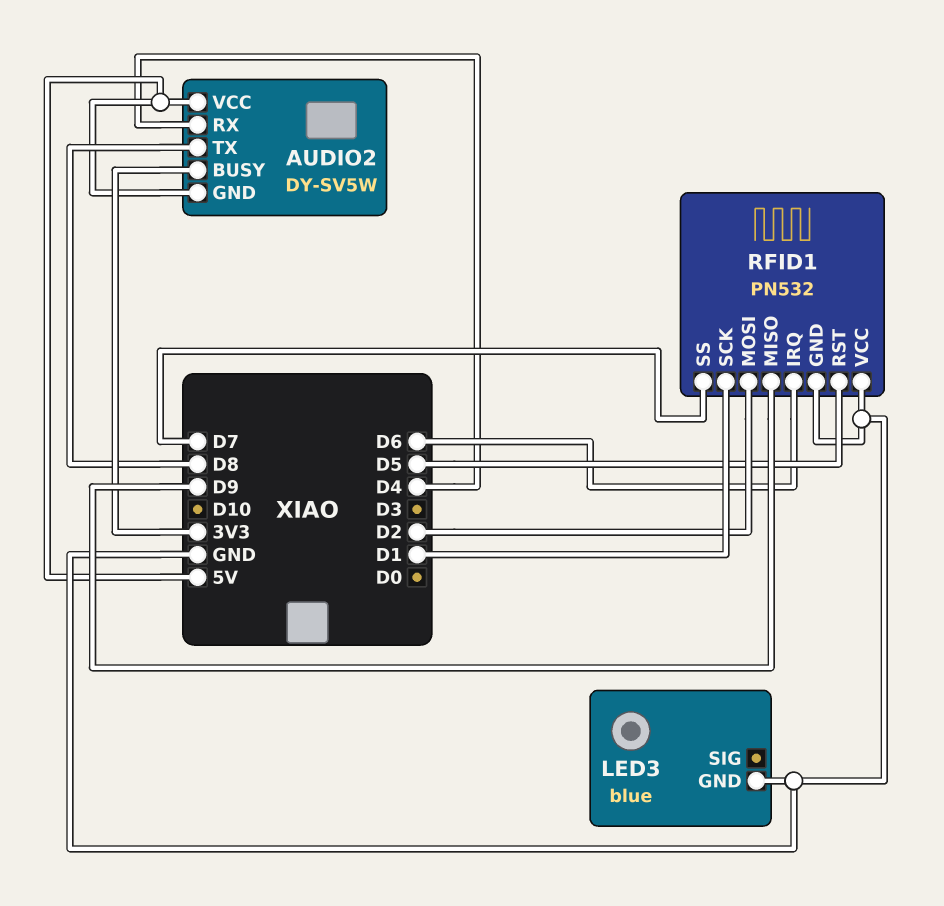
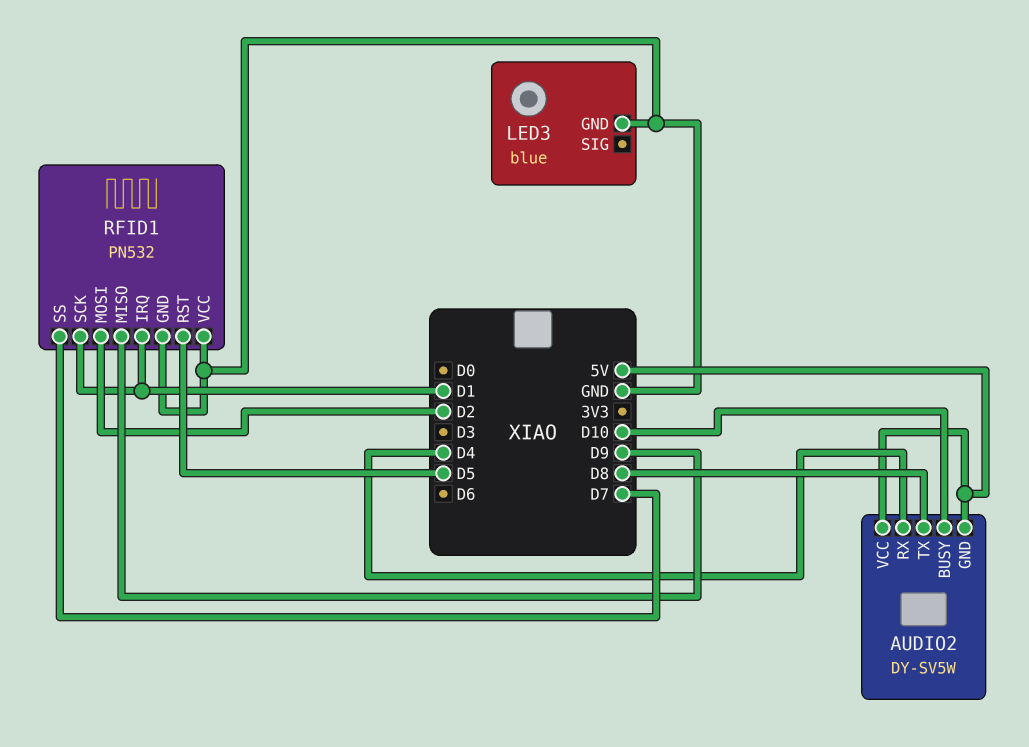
AUDIO2 pin BUSY: 3V3 -> D10
RFID1 pin IRQ: D6 -> D1

